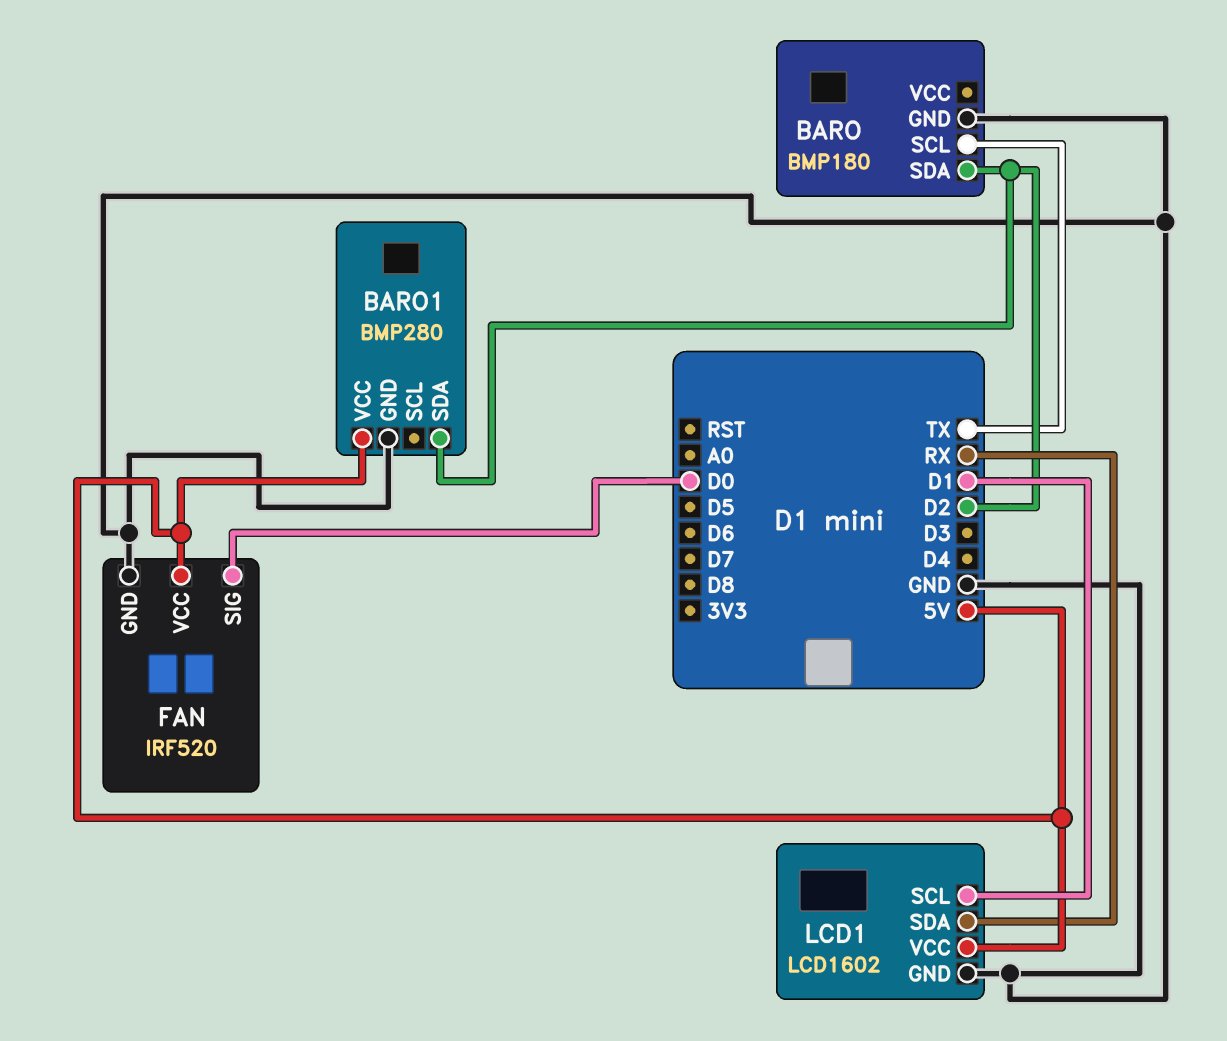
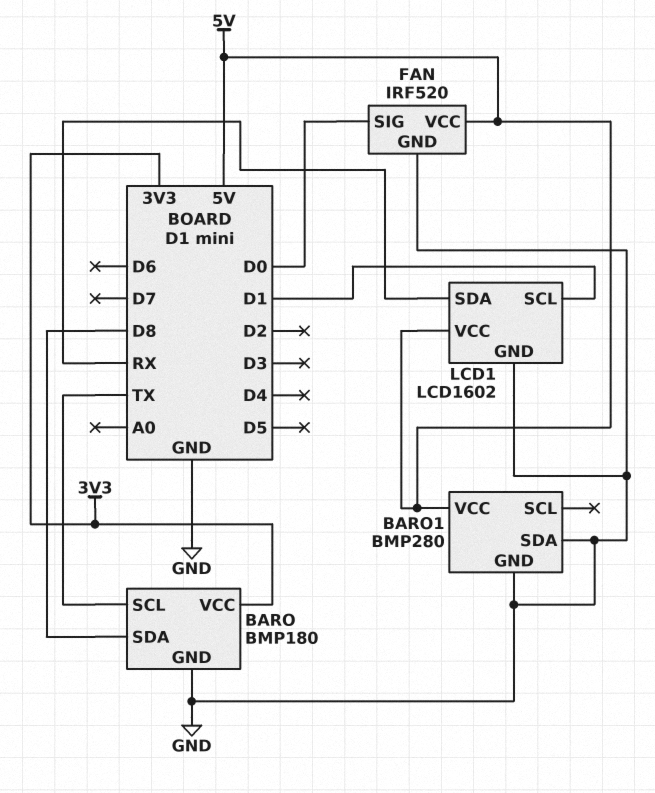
BARO pin SDA: D2 -> D8
BARO pin VCC: none -> 3V3
BARO1 pin SDA: D2 -> GND

